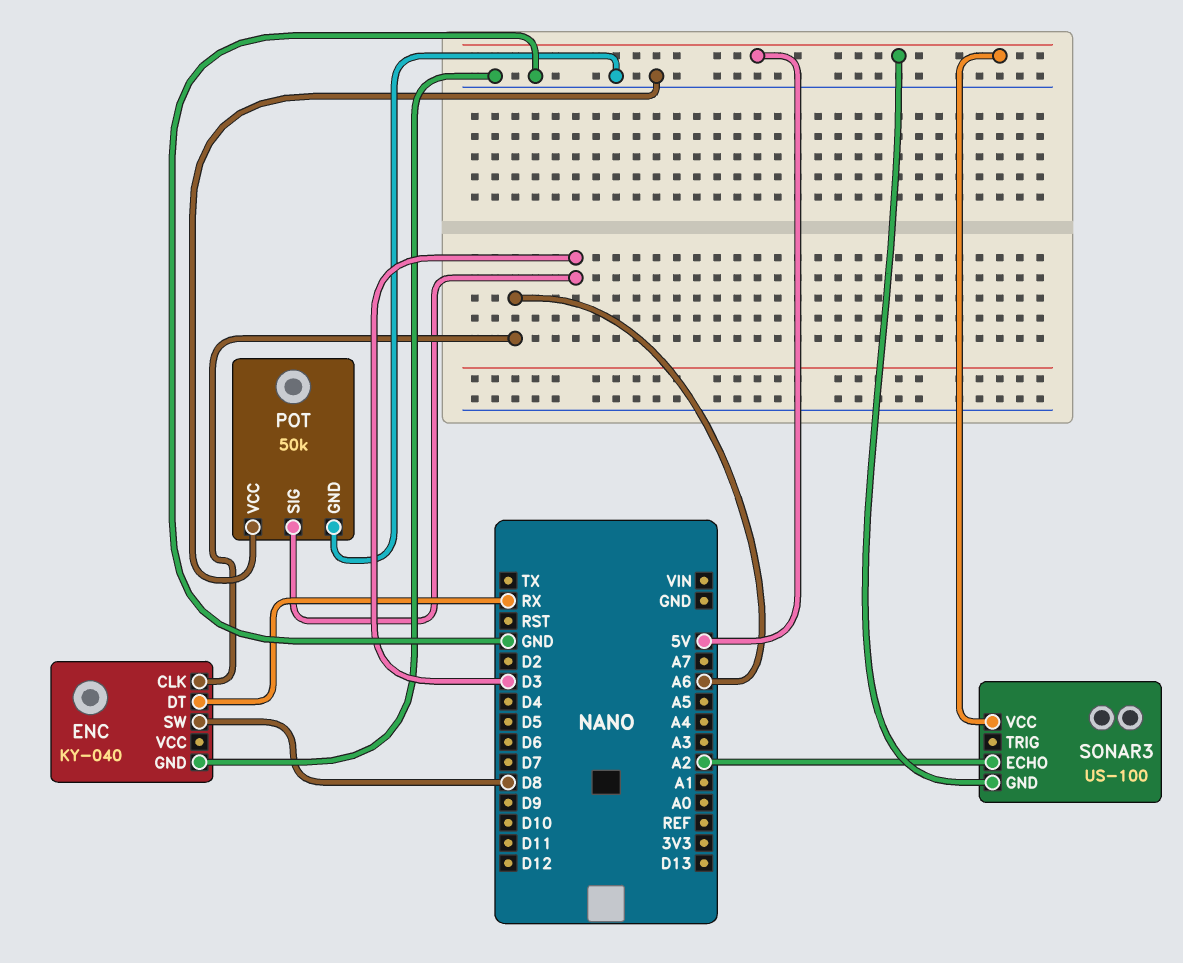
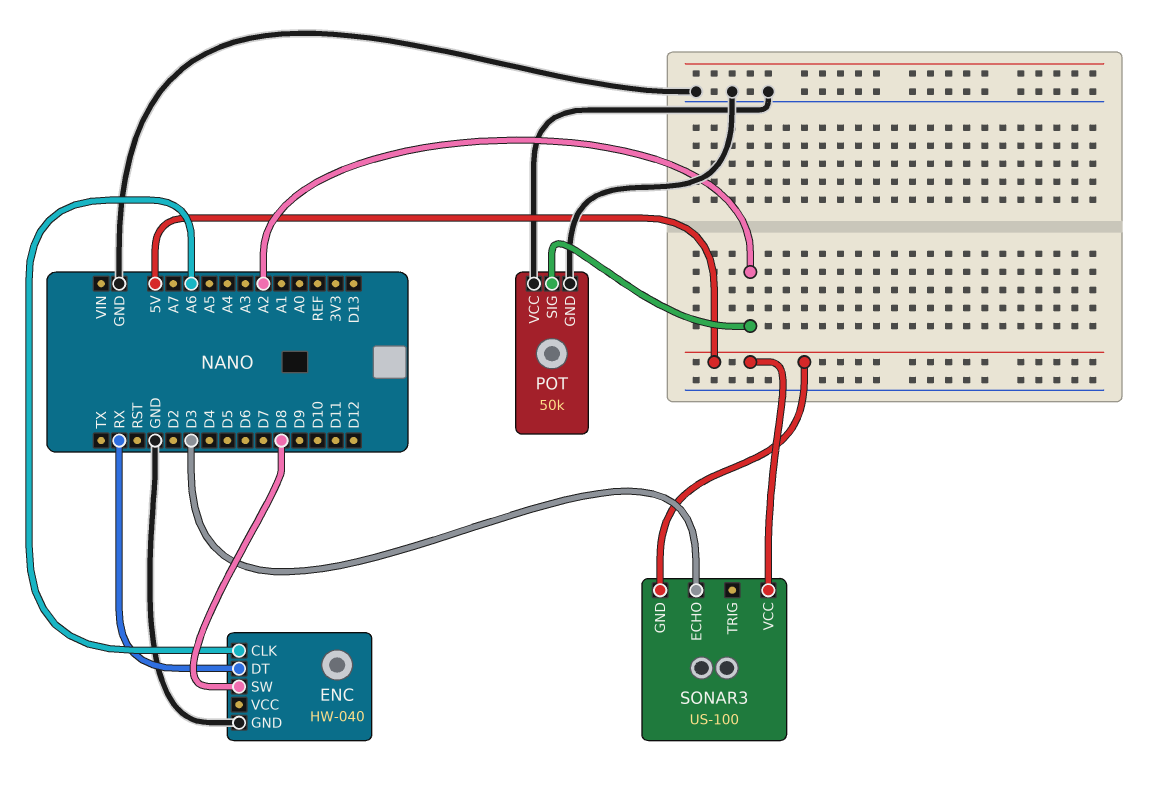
ENC: KY-040 -> HW-040
POT pin SIG: D3 -> A2
SONAR3 pin ECHO: A2 -> D3

